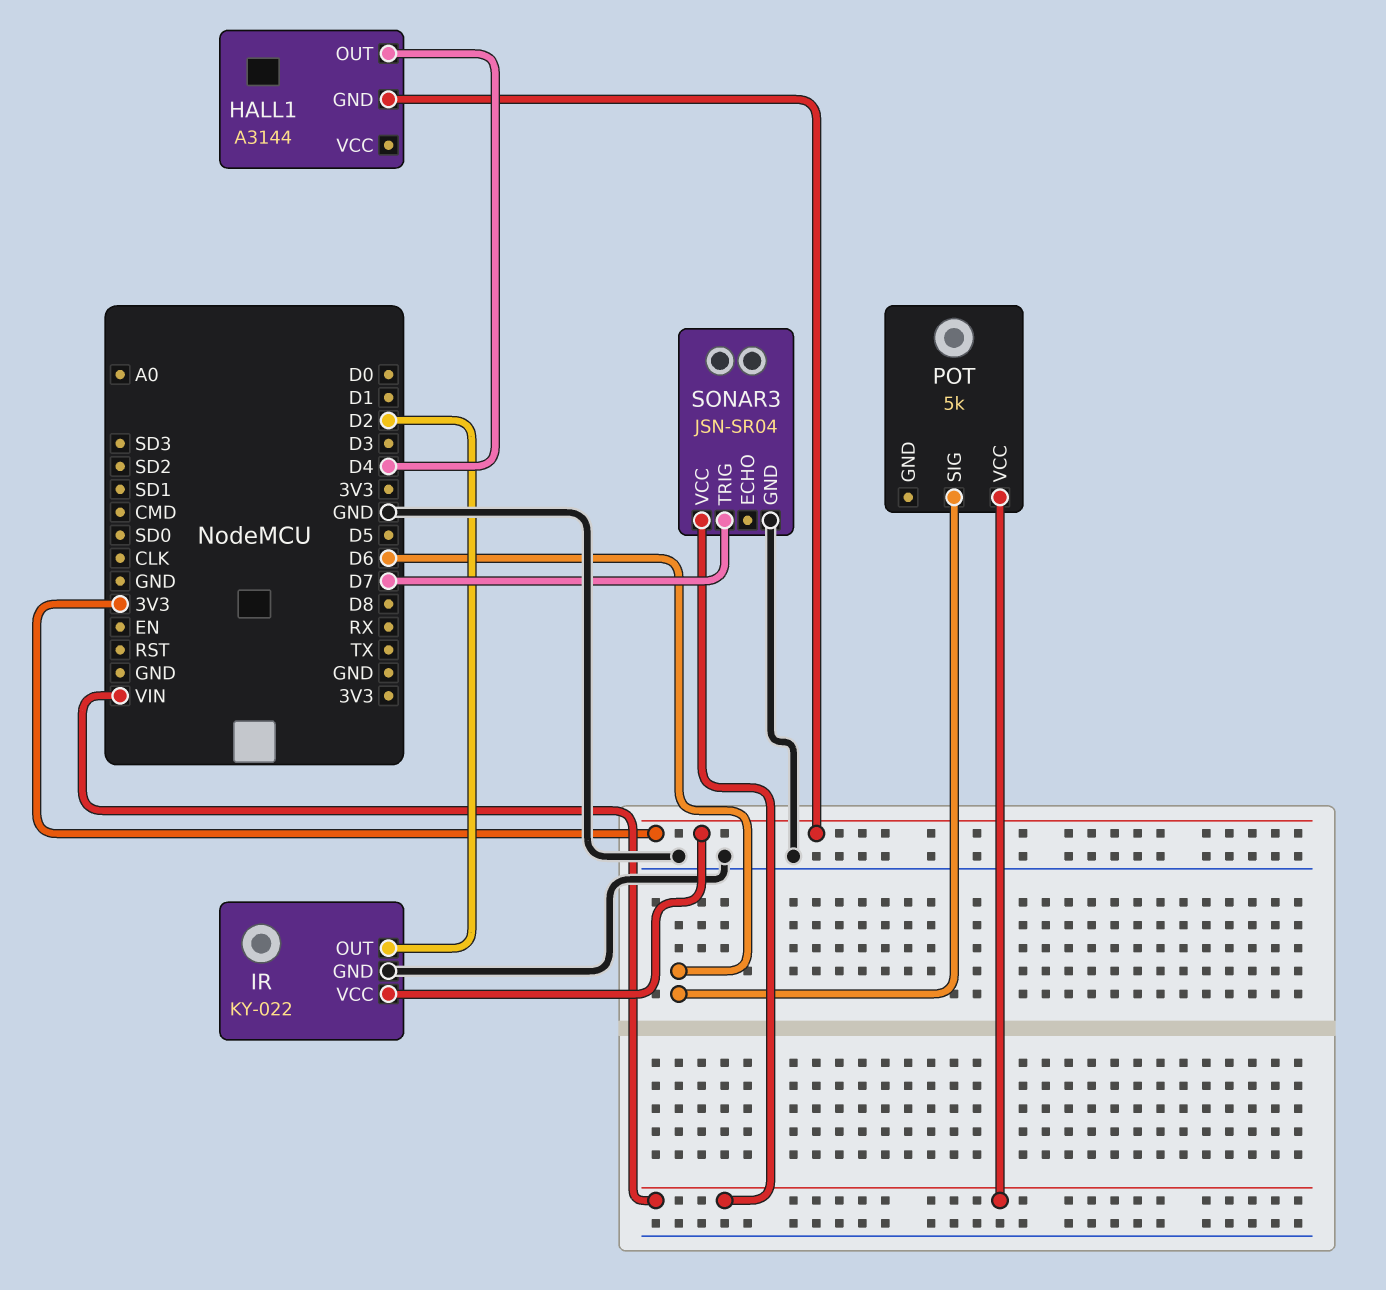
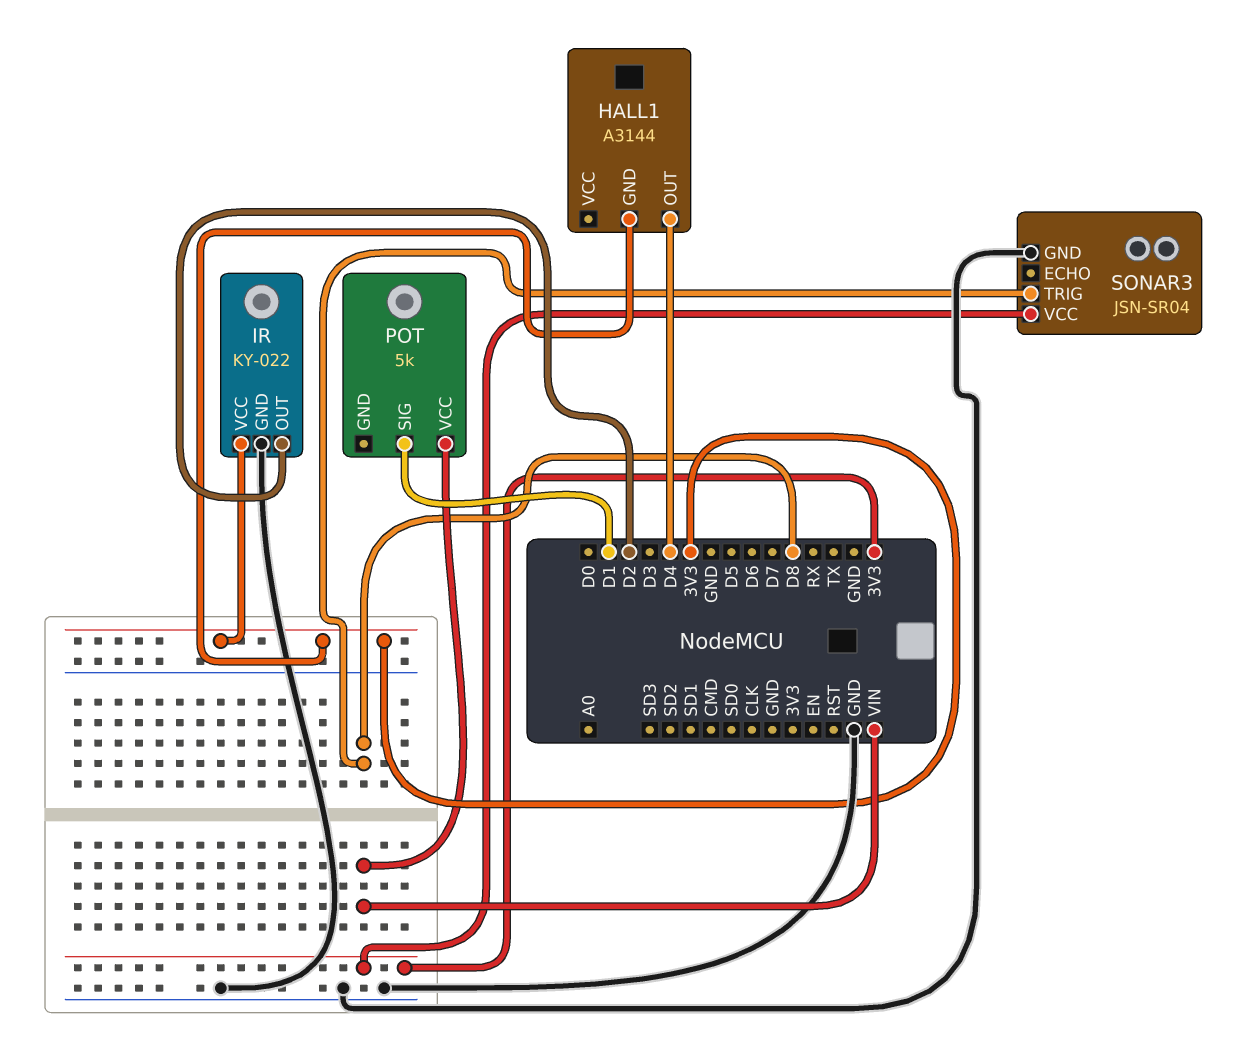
POT pin SIG: D6 -> D1
SONAR3 pin TRIG: D7 -> D8
SONAR3 pin VCC: VIN -> 3V3

